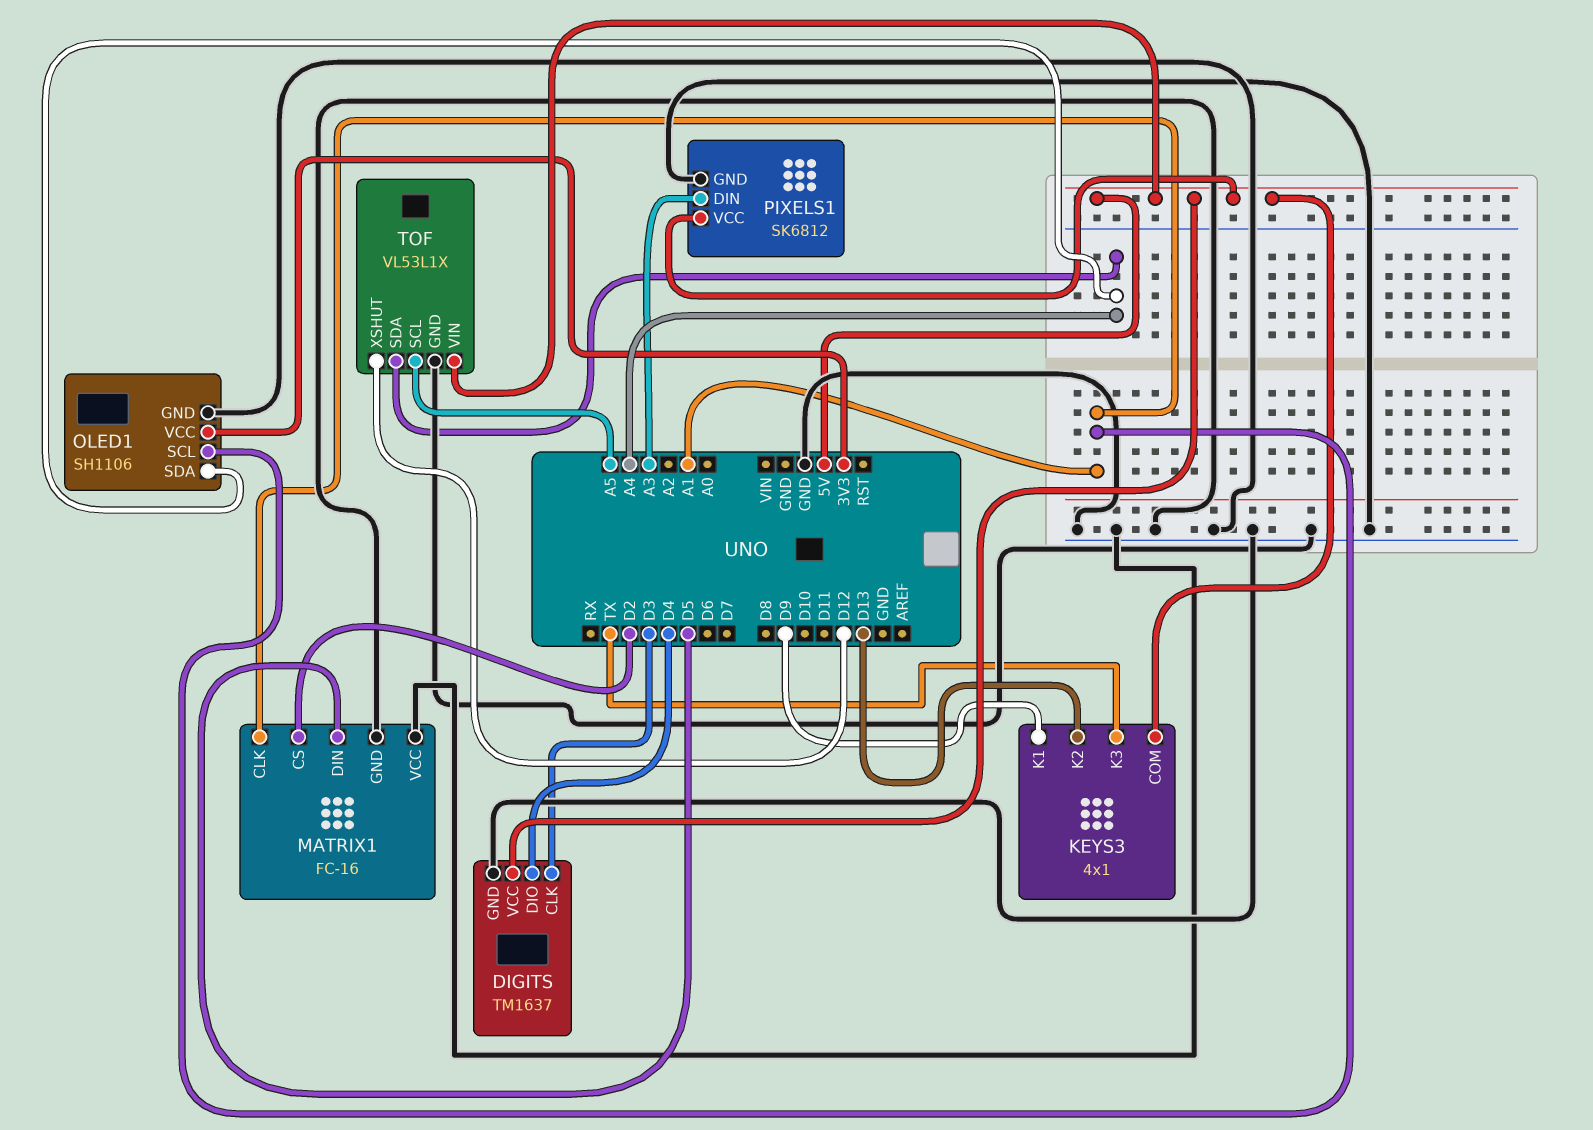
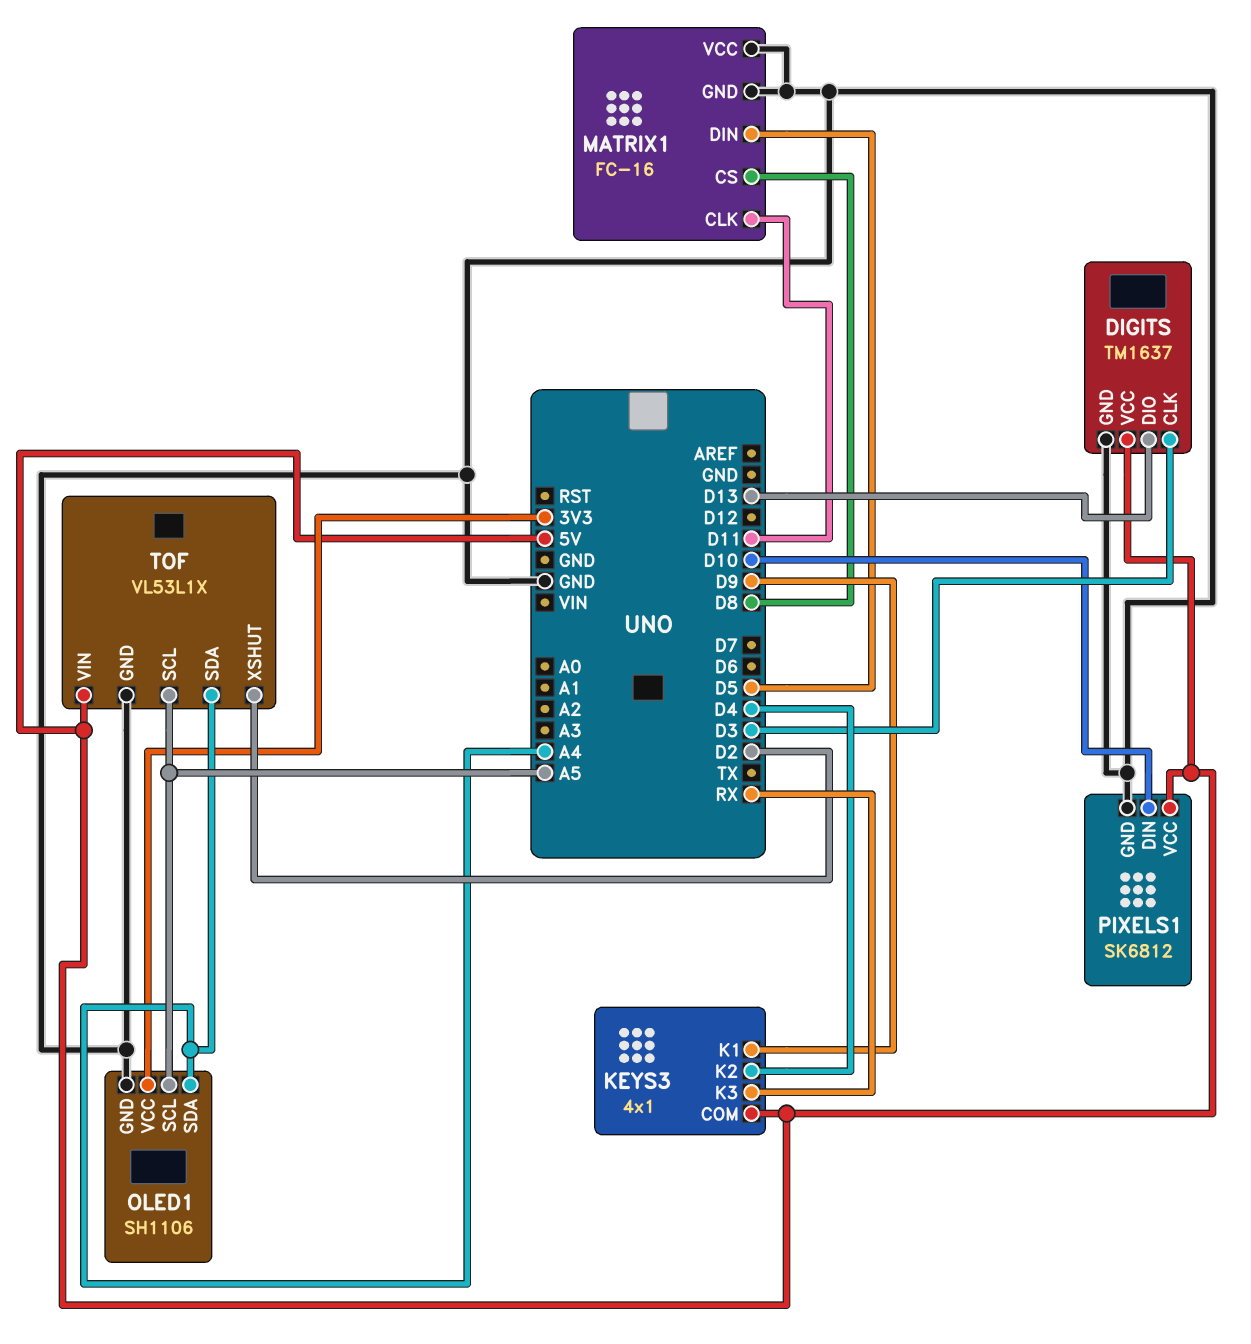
DIGITS pin DIO: D4 -> D13
KEYS3 pin K2: D13 -> D4
KEYS3 pin K3: TX -> RX
MATRIX1 pin CLK: A1 -> D11
MATRIX1 pin CS: D2 -> D8
OLED1 pin SCL: A1 -> A5
PIXELS1 pin DIN: A3 -> D10
TOF pin XSHUT: D12 -> D2

